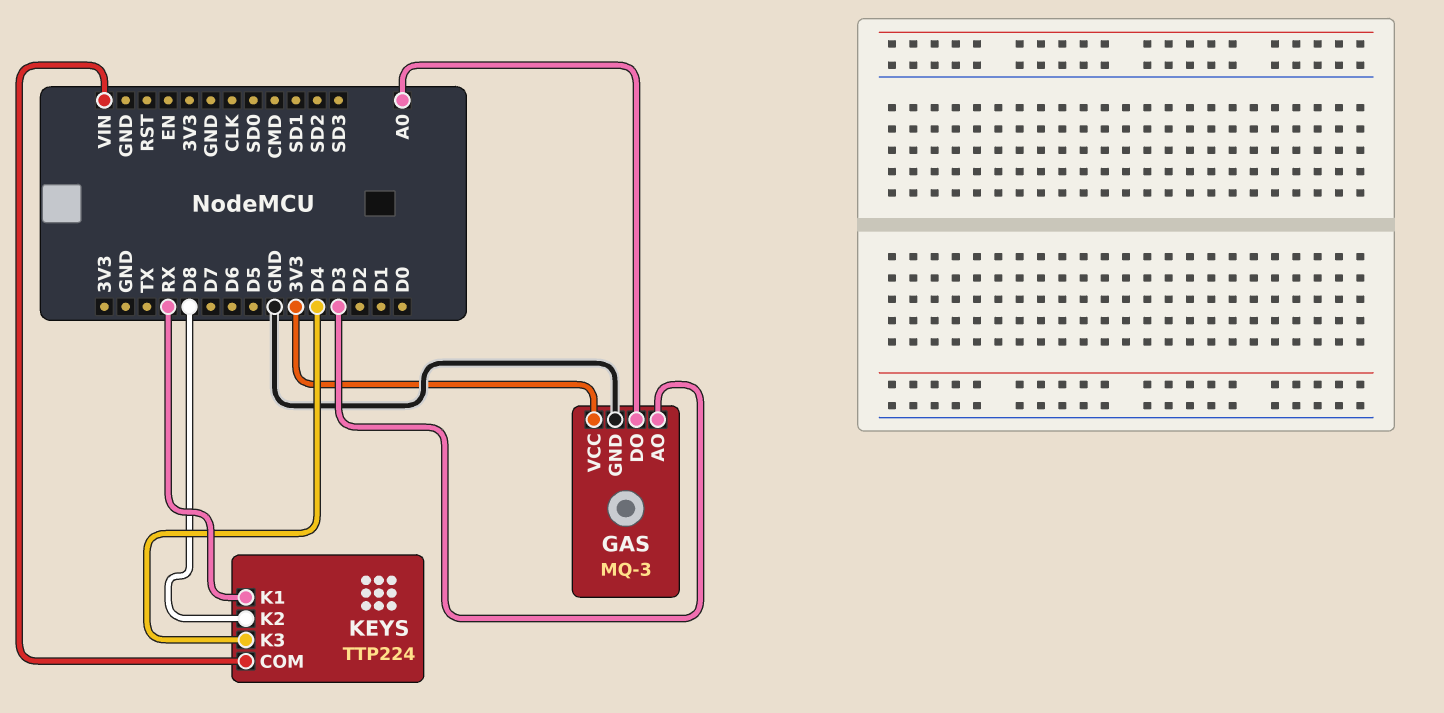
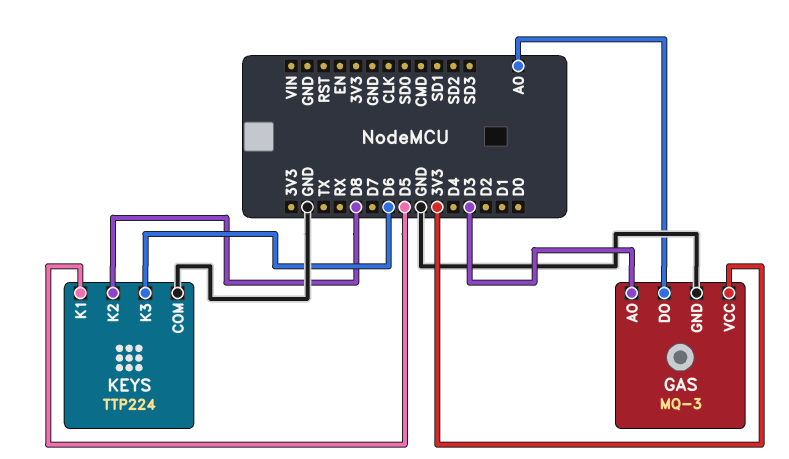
KEYS pin COM: VIN -> GND
KEYS pin K1: RX -> D5
KEYS pin K3: D4 -> D6

